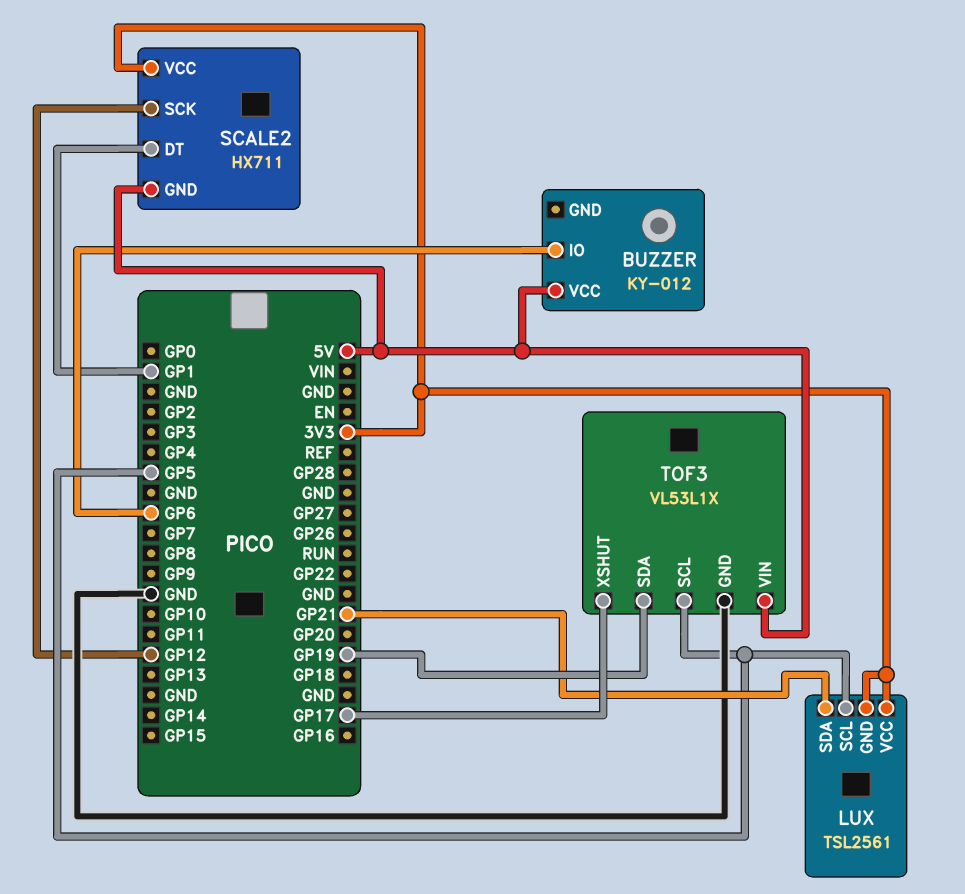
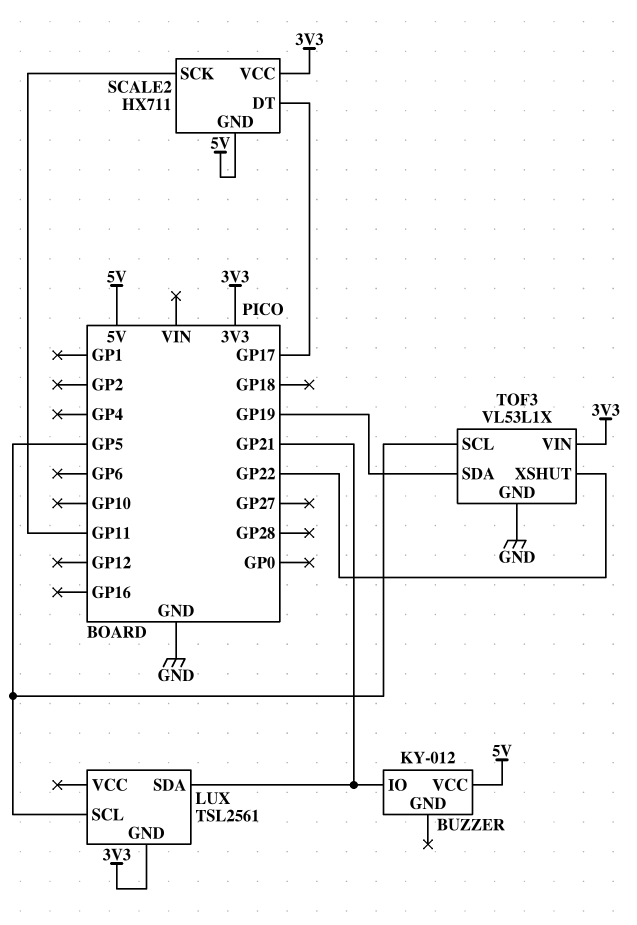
BUZZER pin IO: GP6 -> GP21
LUX pin VCC: 3V3 -> none
SCALE2 pin DT: GP1 -> GP17
SCALE2 pin SCK: GP12 -> GP11
TOF3 pin VIN: 5V -> 3V3
TOF3 pin XSHUT: GP17 -> GP22

